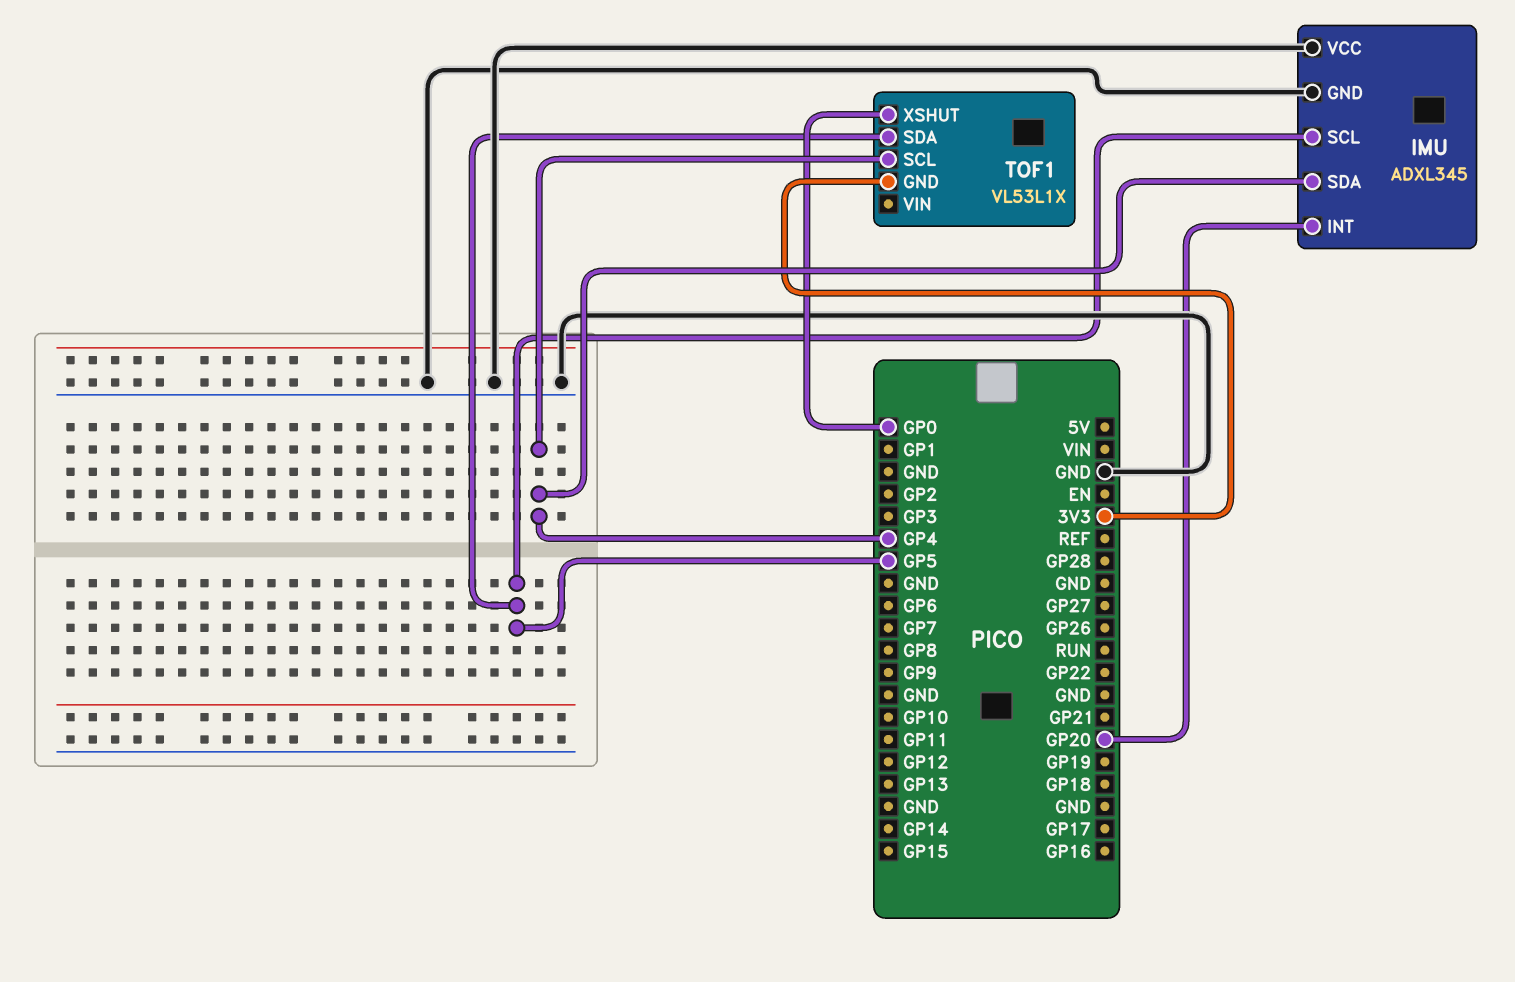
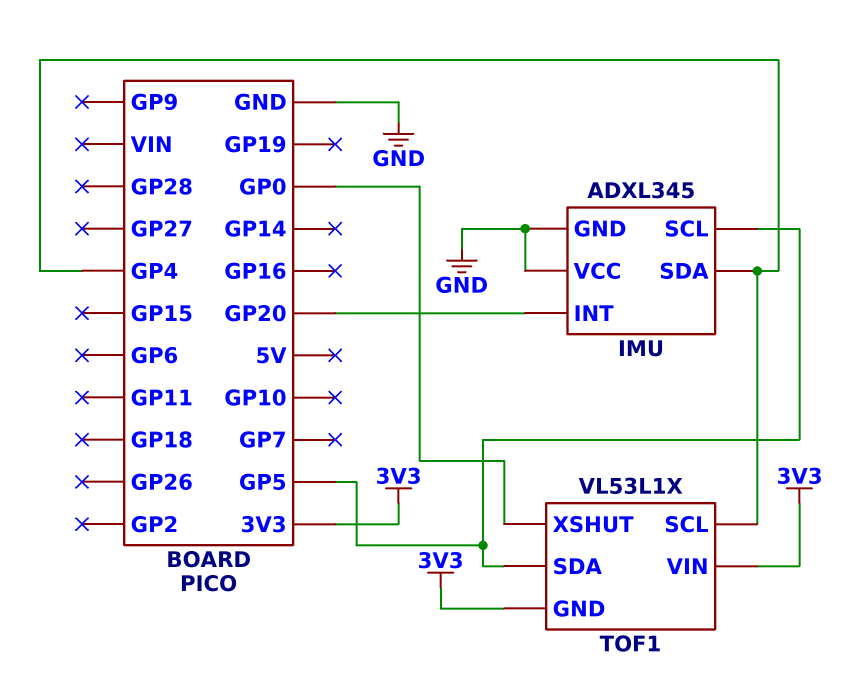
TOF1 pin VIN: none -> 3V3

